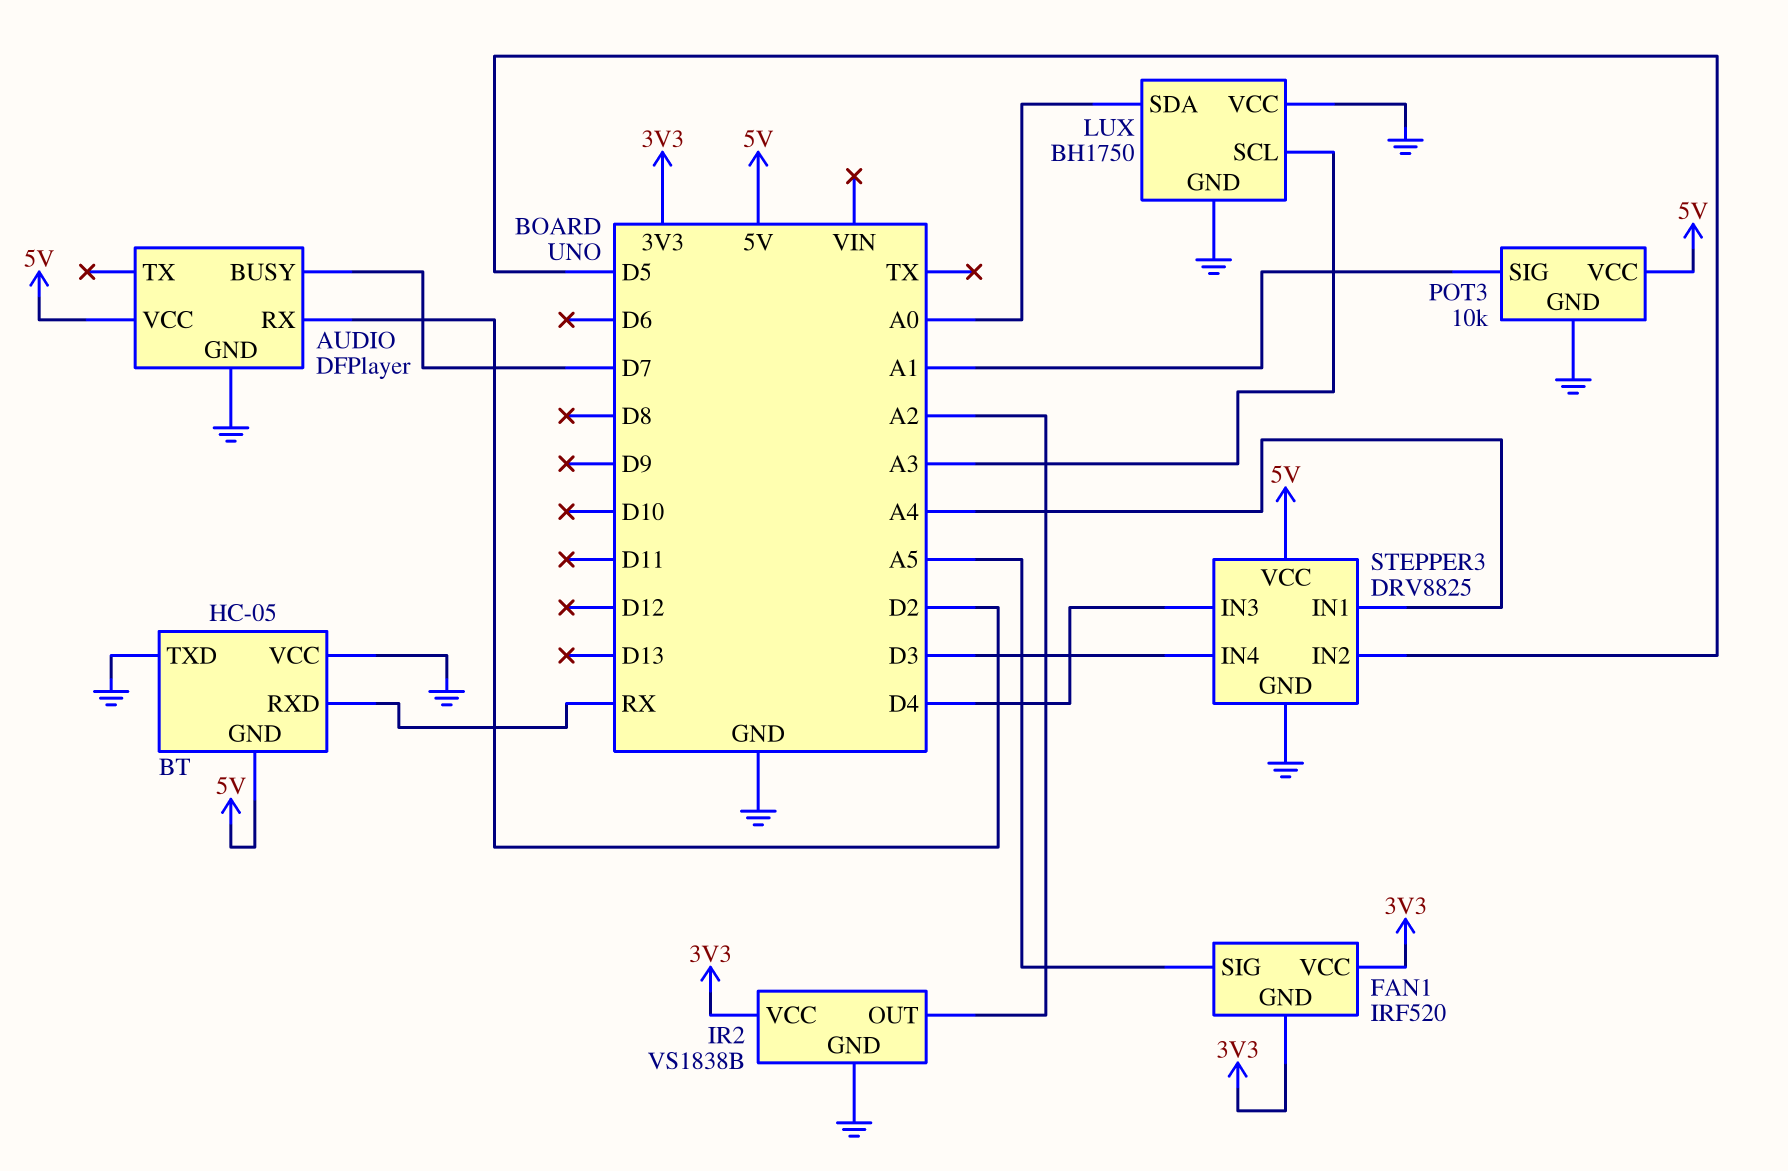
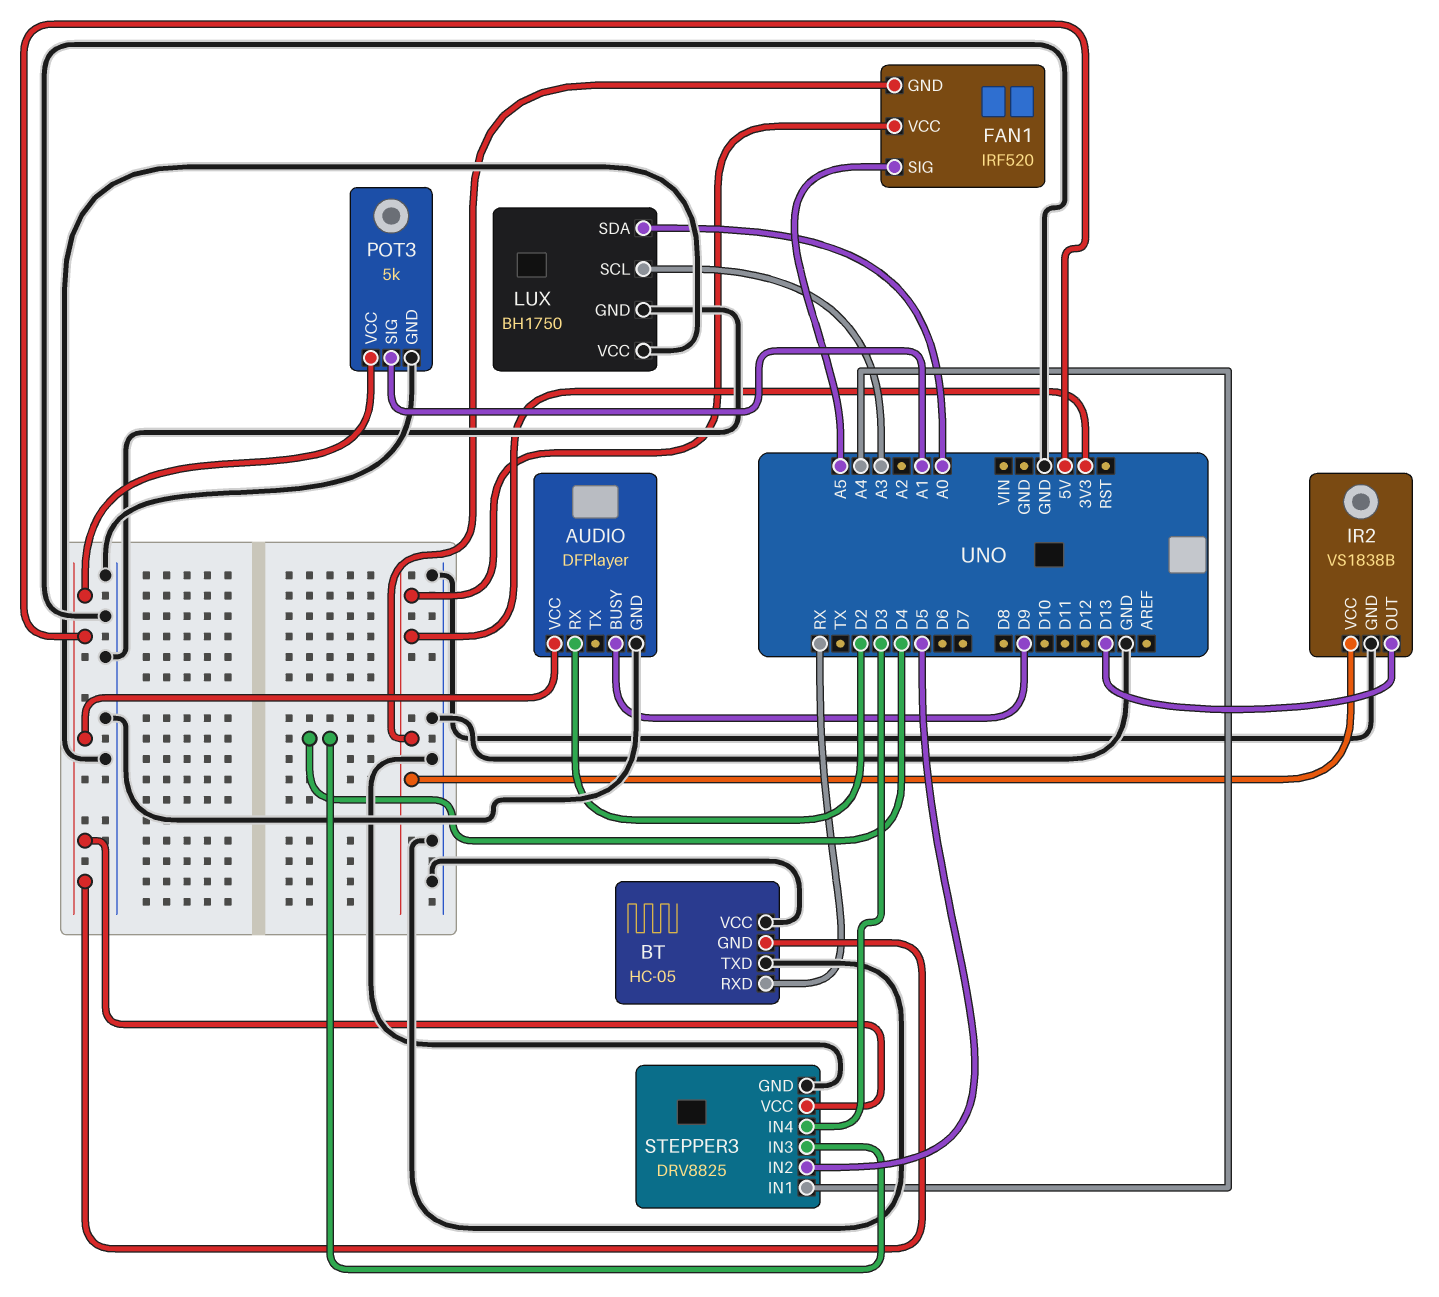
AUDIO pin BUSY: D7 -> D9
IR2 pin OUT: A2 -> D13
POT3: 10k -> 5k

